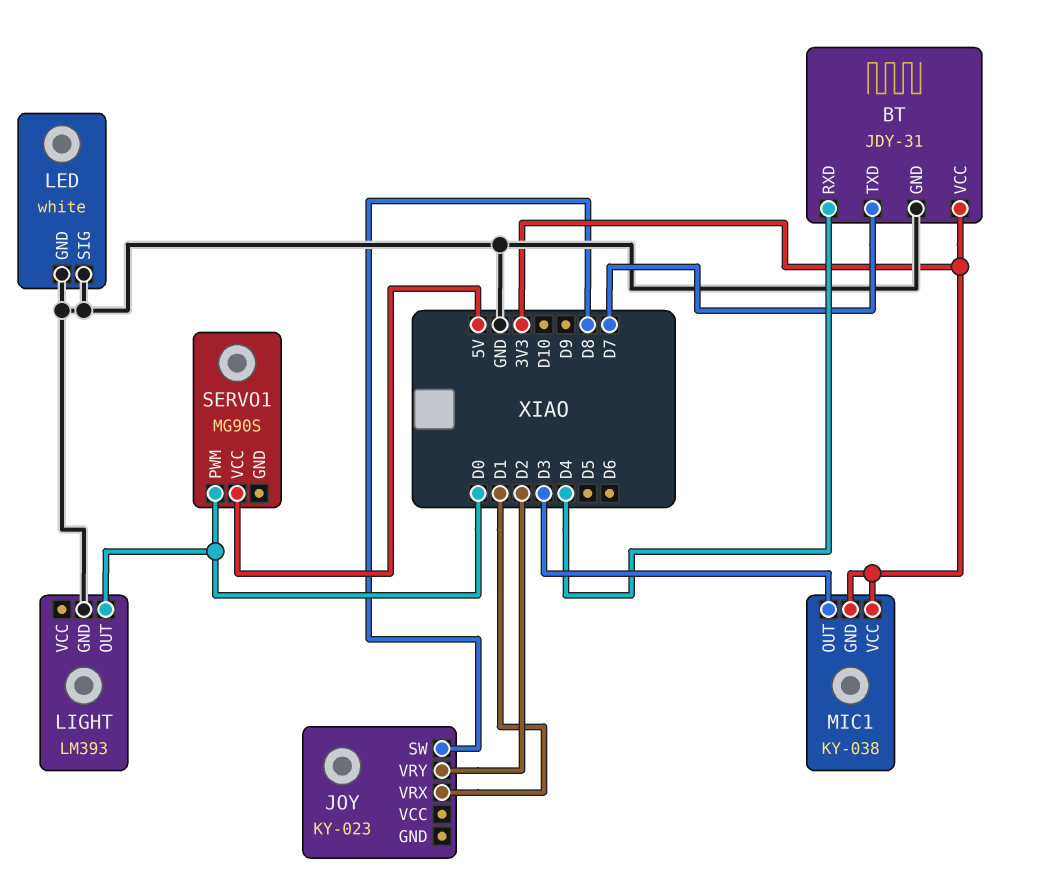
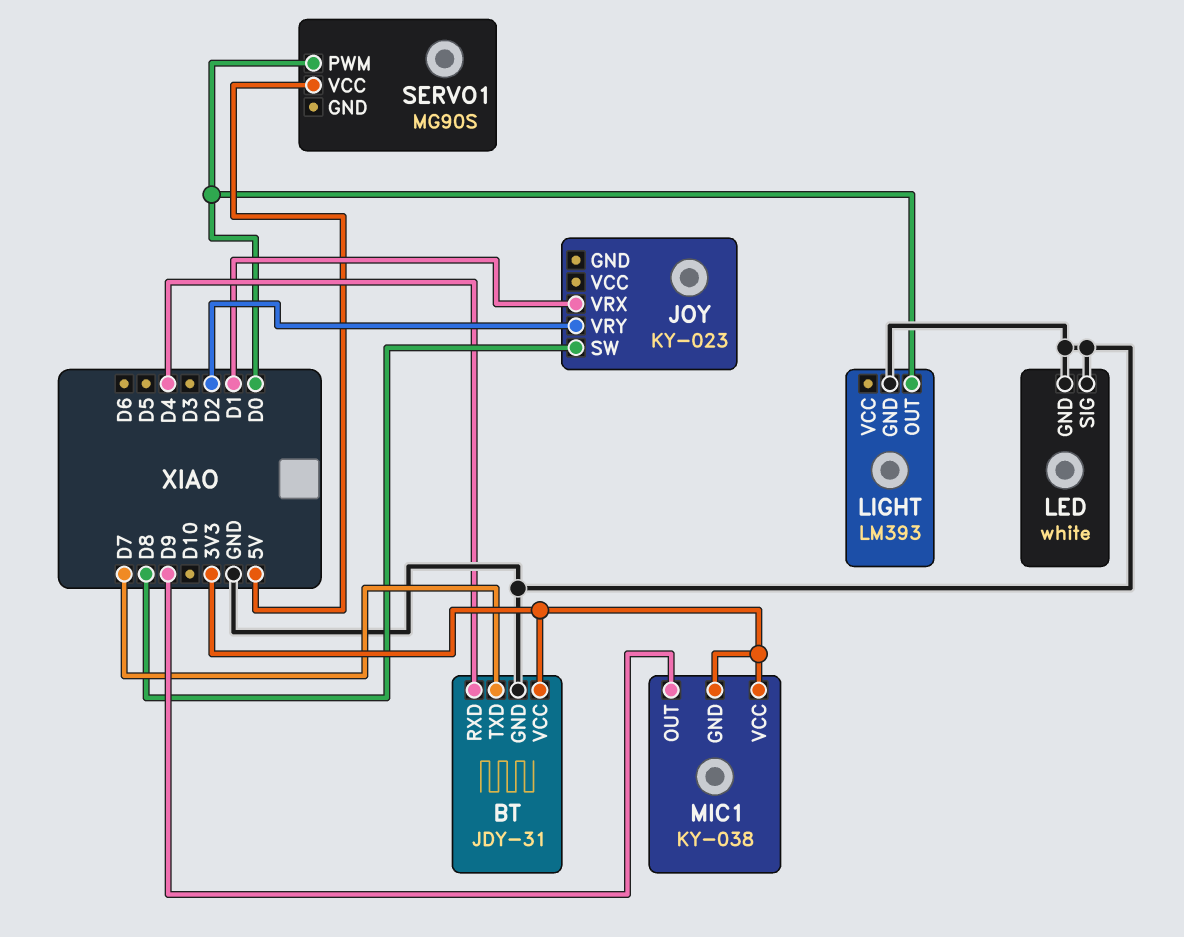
MIC1 pin OUT: D3 -> D9

